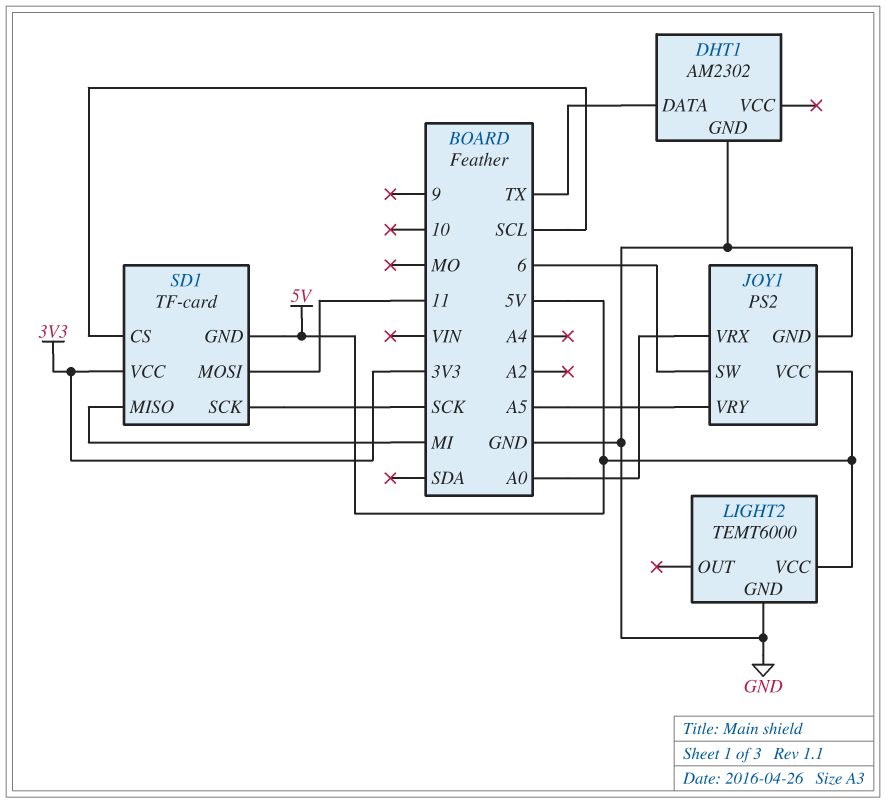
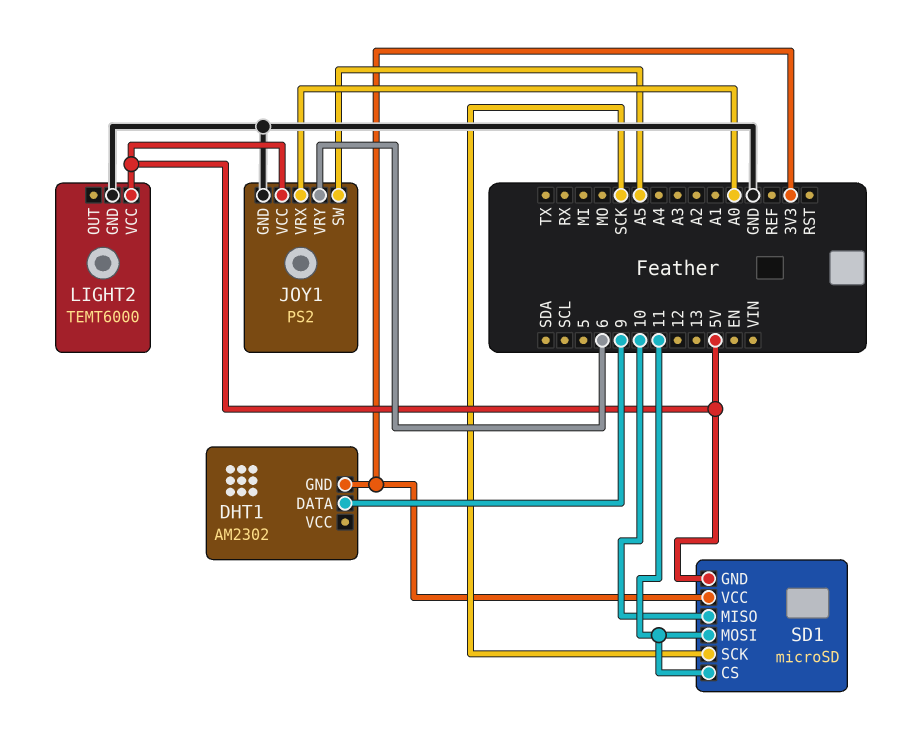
DHT1 pin DATA: TX -> 9
DHT1 pin GND: GND -> 3V3
JOY1 pin SW: 6 -> A5
JOY1 pin VRY: A5 -> 6
SD1: TF-card -> microSD
SD1 pin CS: SCL -> 11
SD1 pin MISO: MI -> 10

